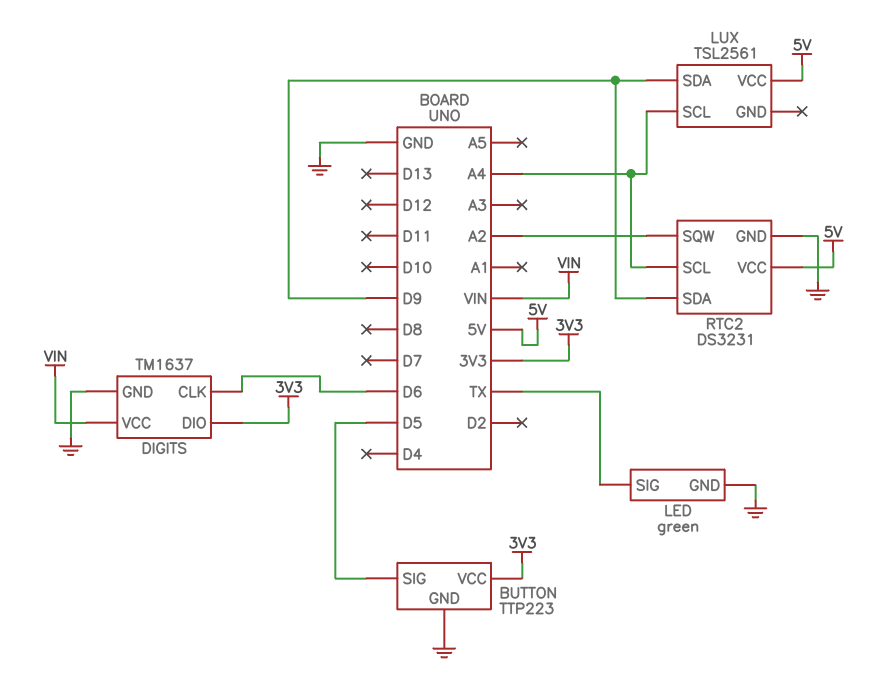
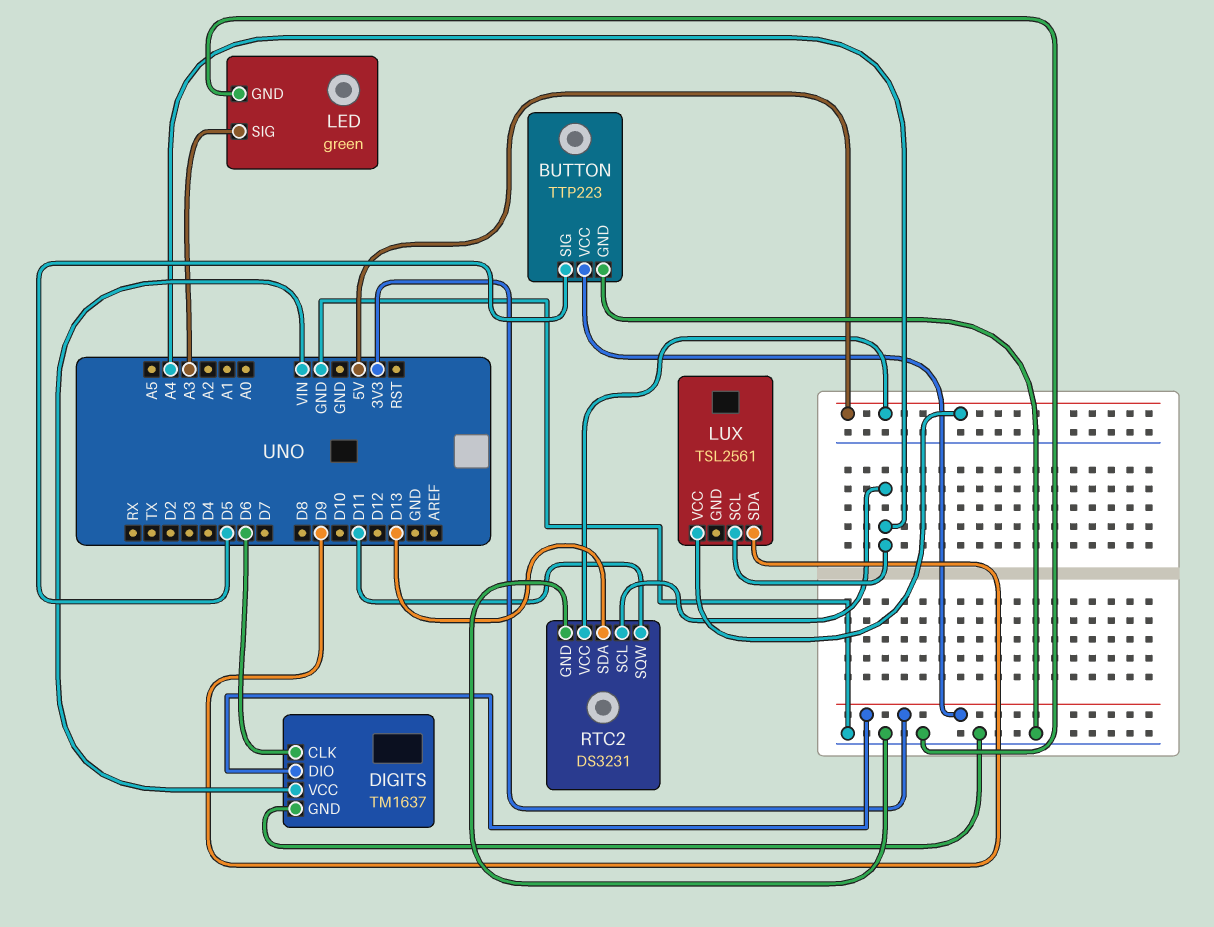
LED pin SIG: TX -> A3
RTC2 pin SDA: D9 -> D13
RTC2 pin SQW: A2 -> D11

